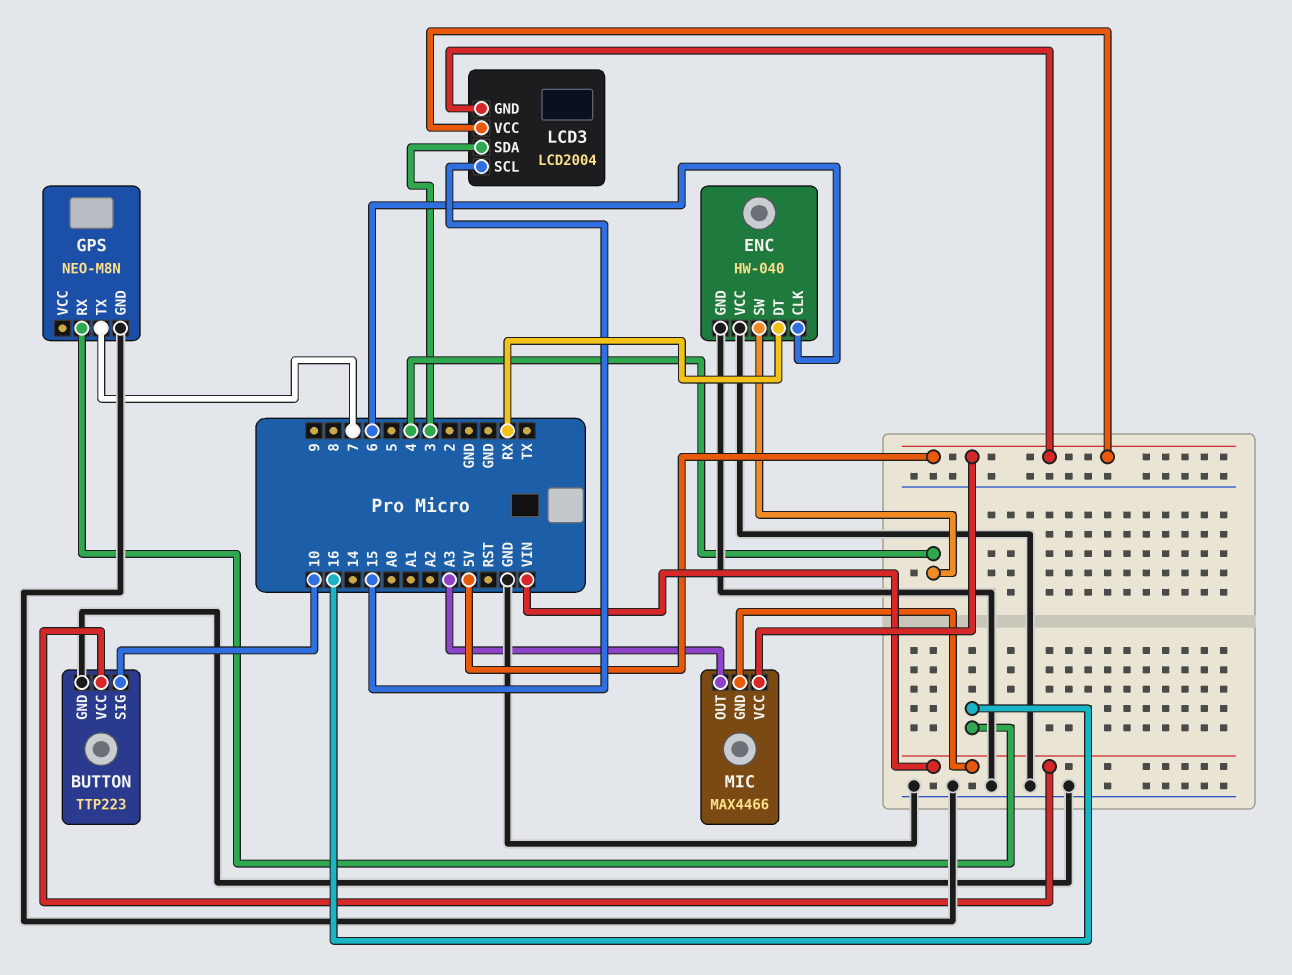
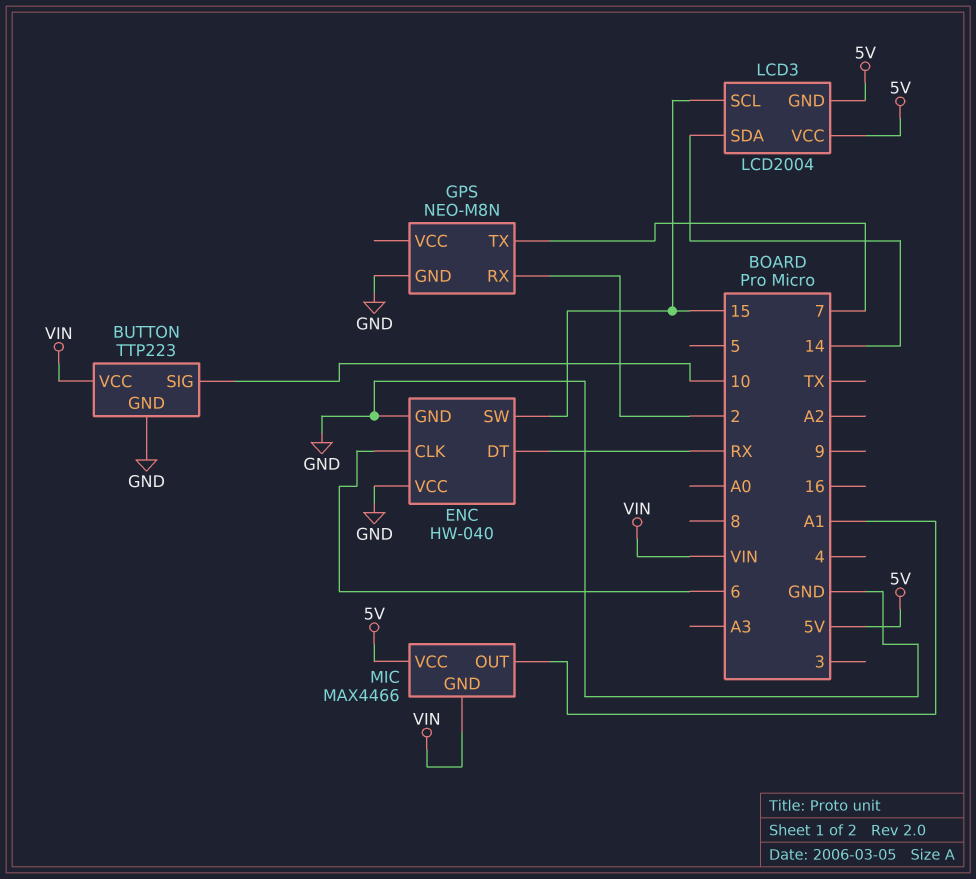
ENC pin SW: 4 -> 15
GPS pin RX: 16 -> 2
LCD3 pin SDA: 3 -> 14
MIC pin OUT: A3 -> A1

